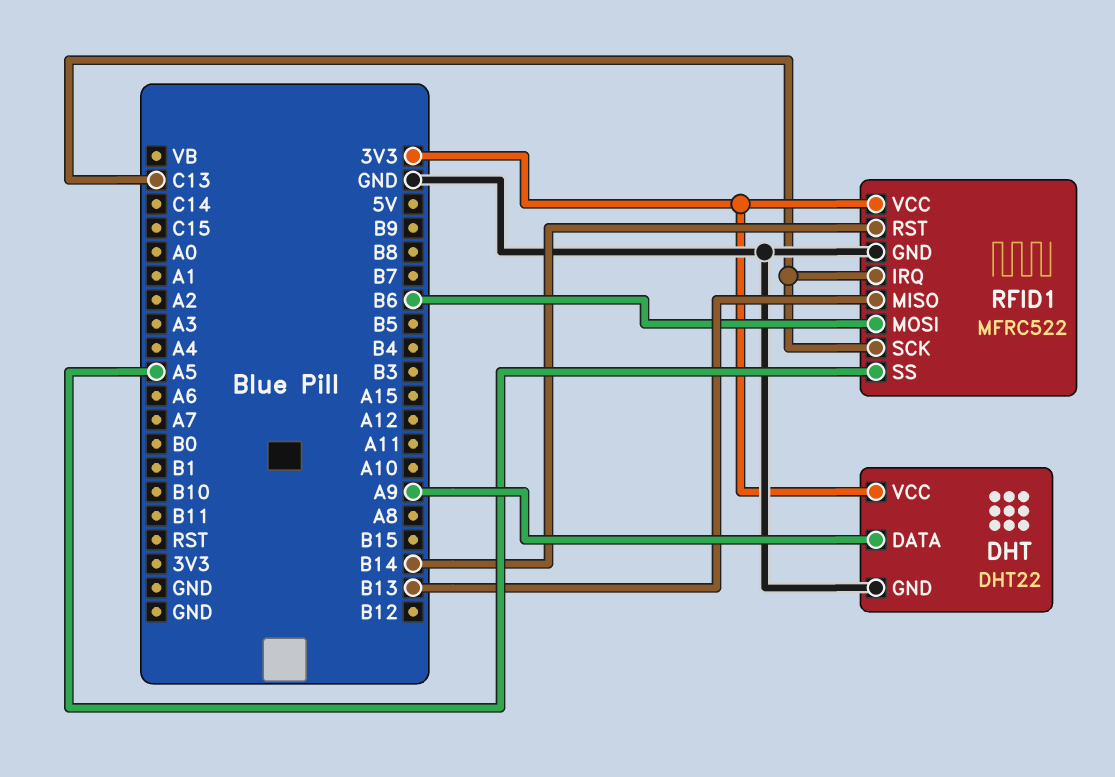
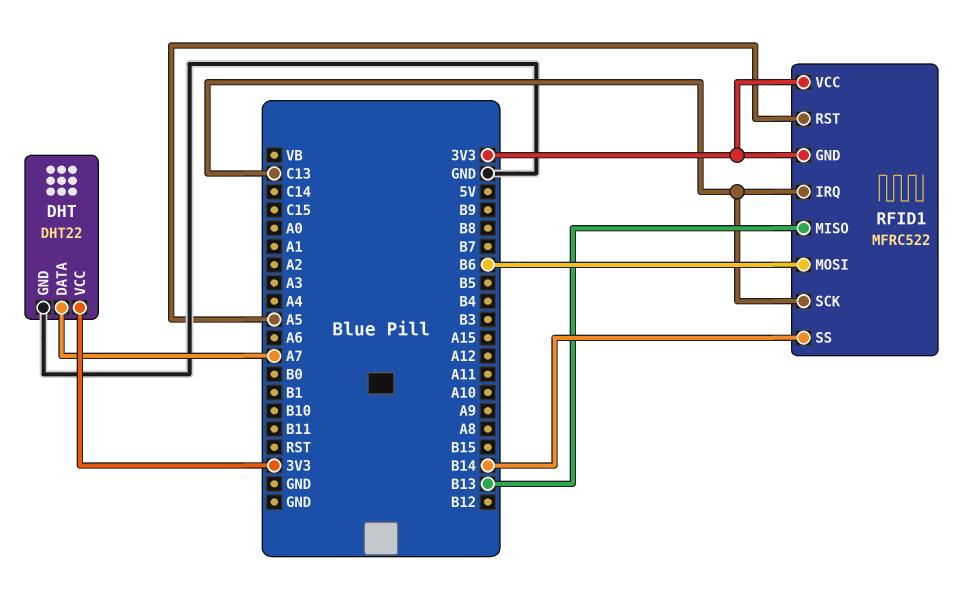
DHT pin DATA: A9 -> A7
RFID1 pin GND: GND -> 3V3
RFID1 pin RST: B14 -> A5
RFID1 pin SS: A5 -> B14

